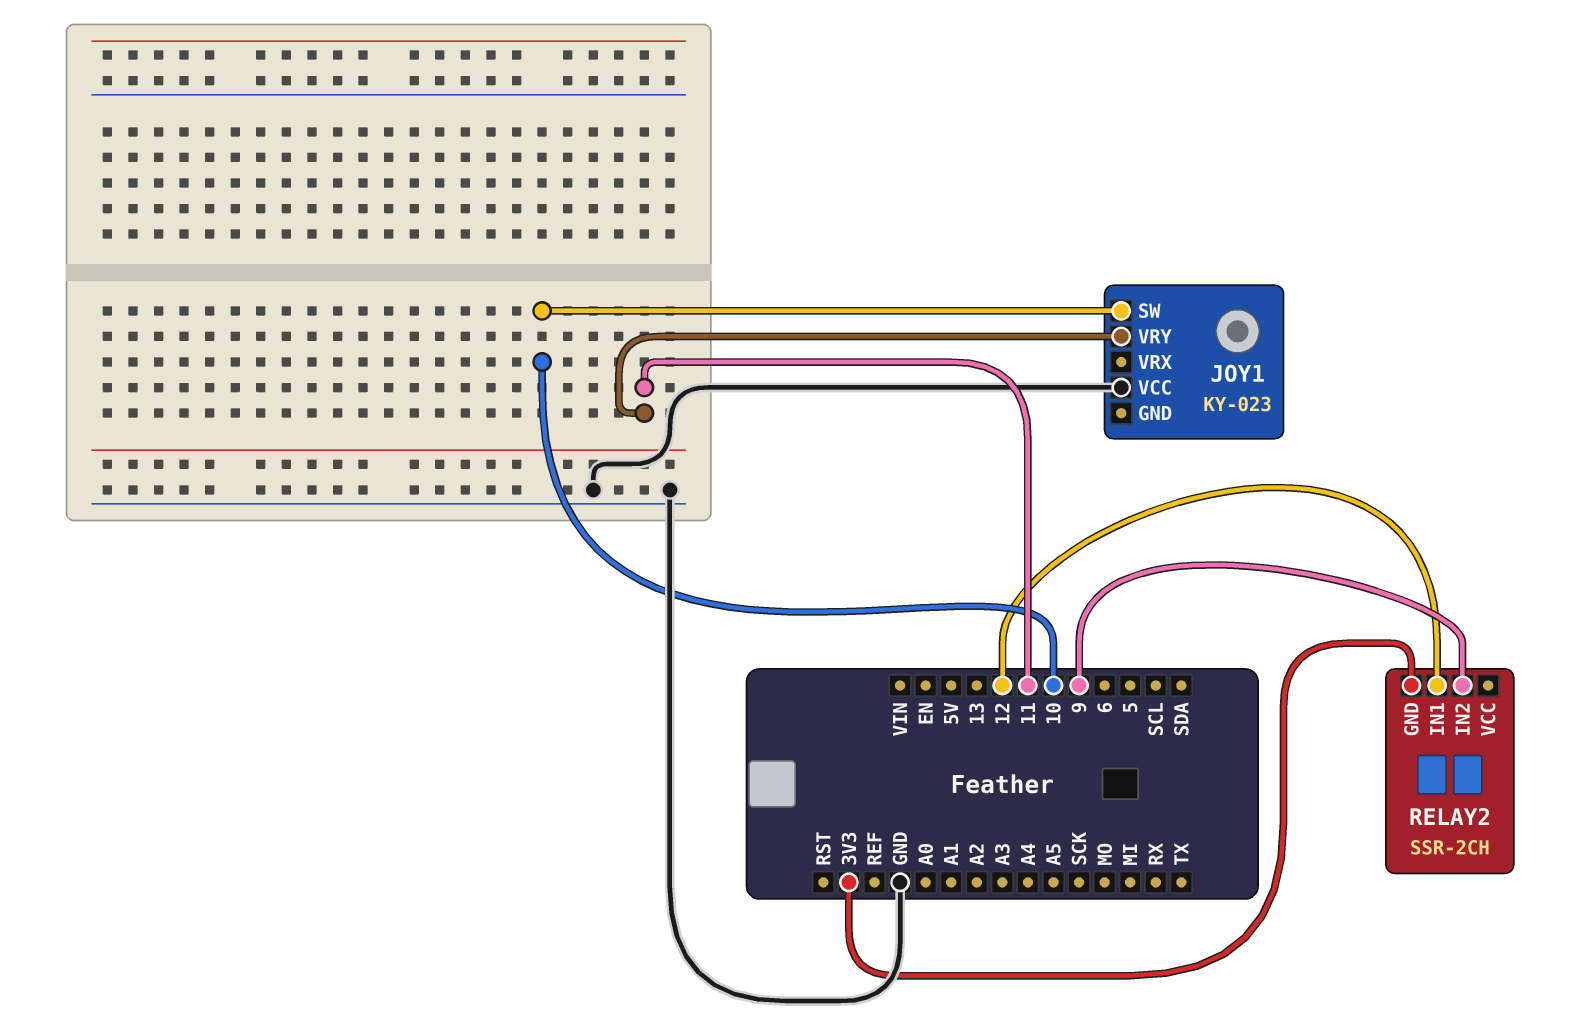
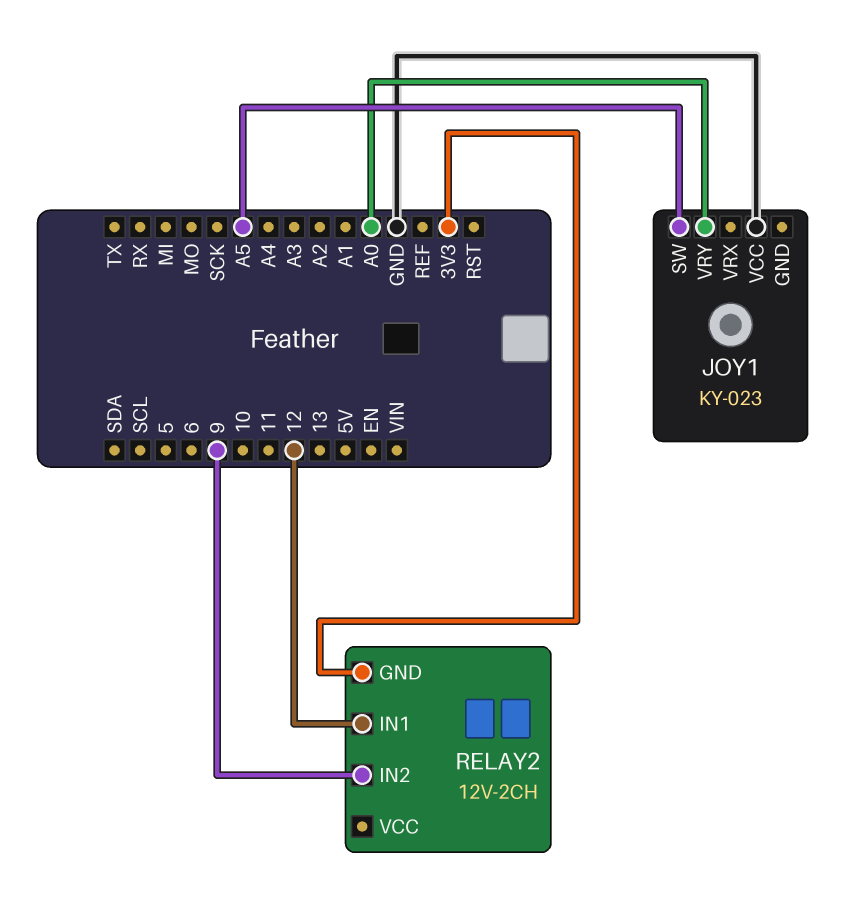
JOY1 pin SW: 10 -> A5
JOY1 pin VRY: 11 -> A0
RELAY2: SSR-2CH -> 12V-2CH

